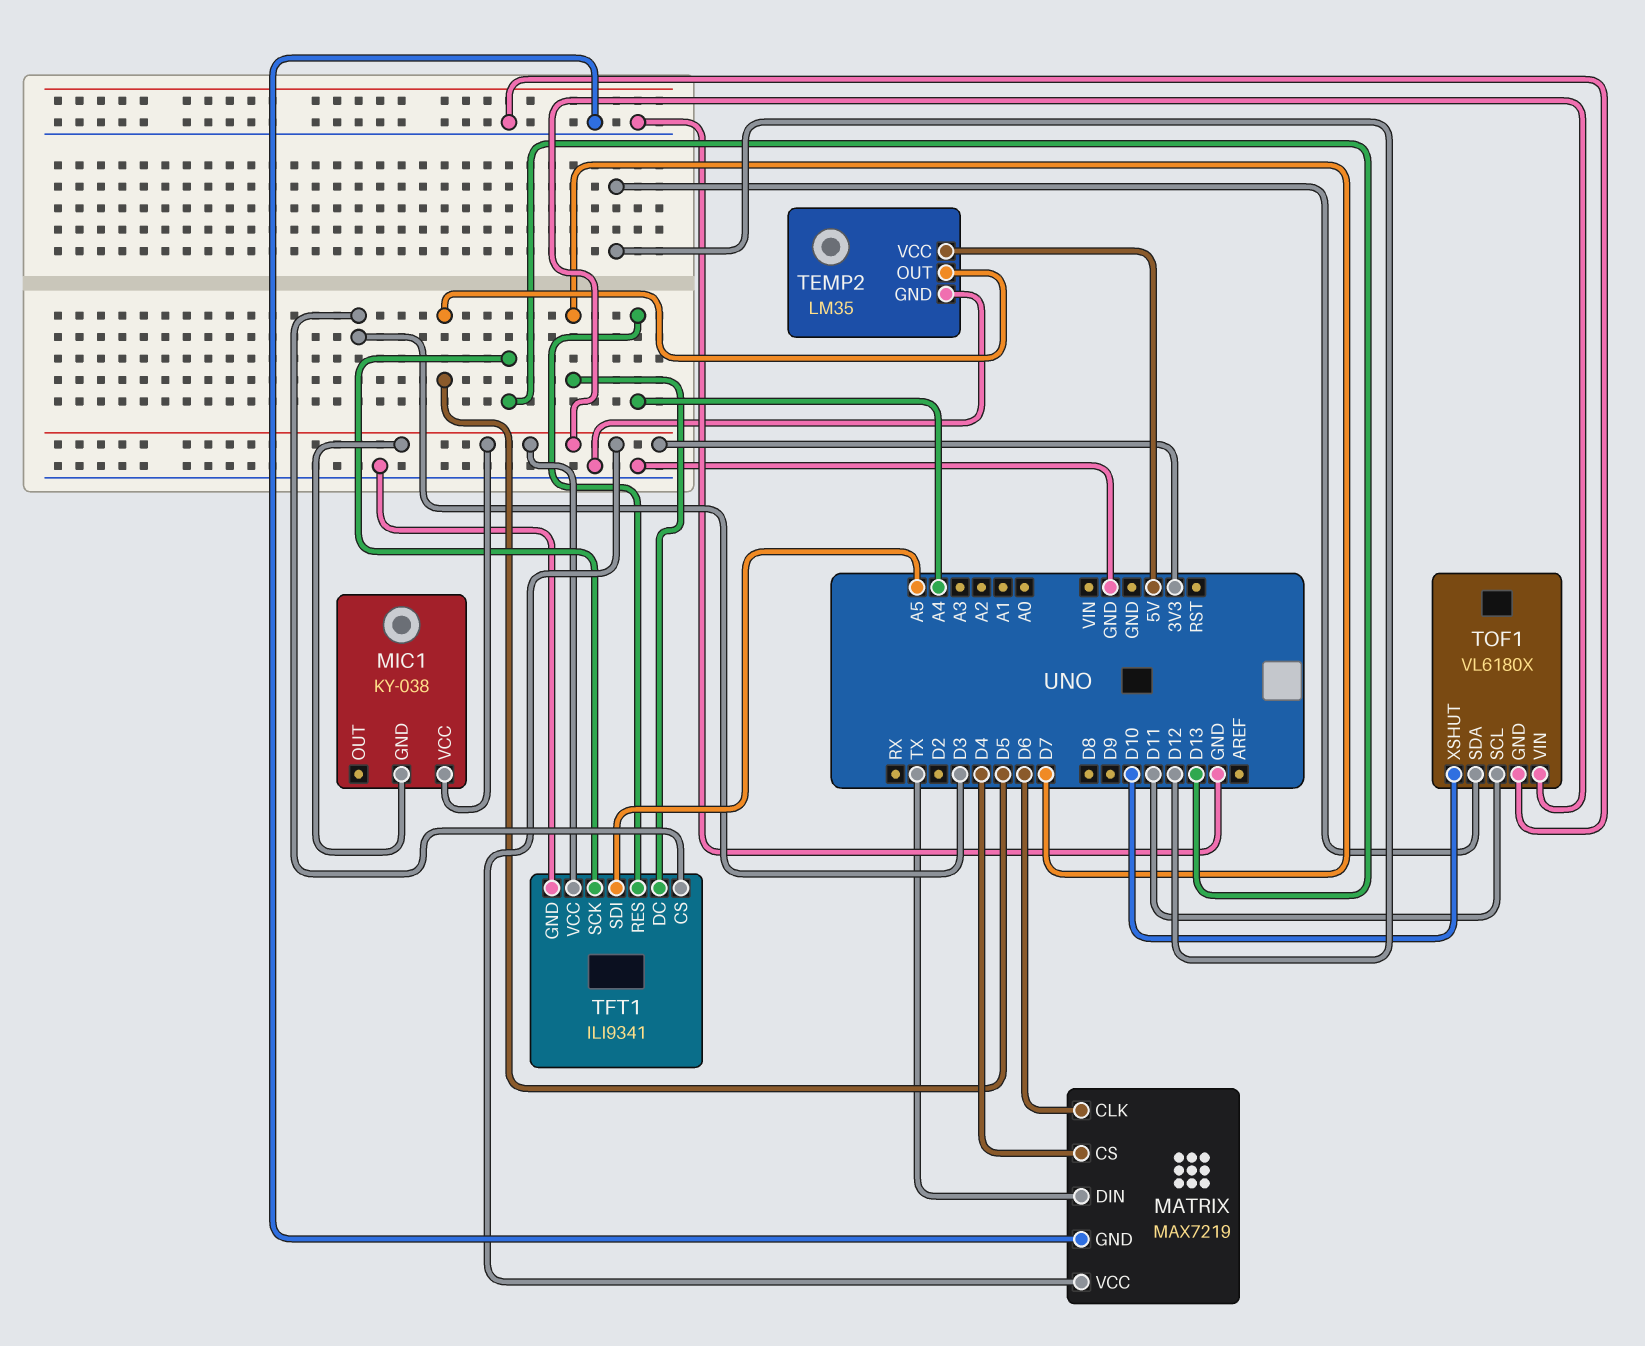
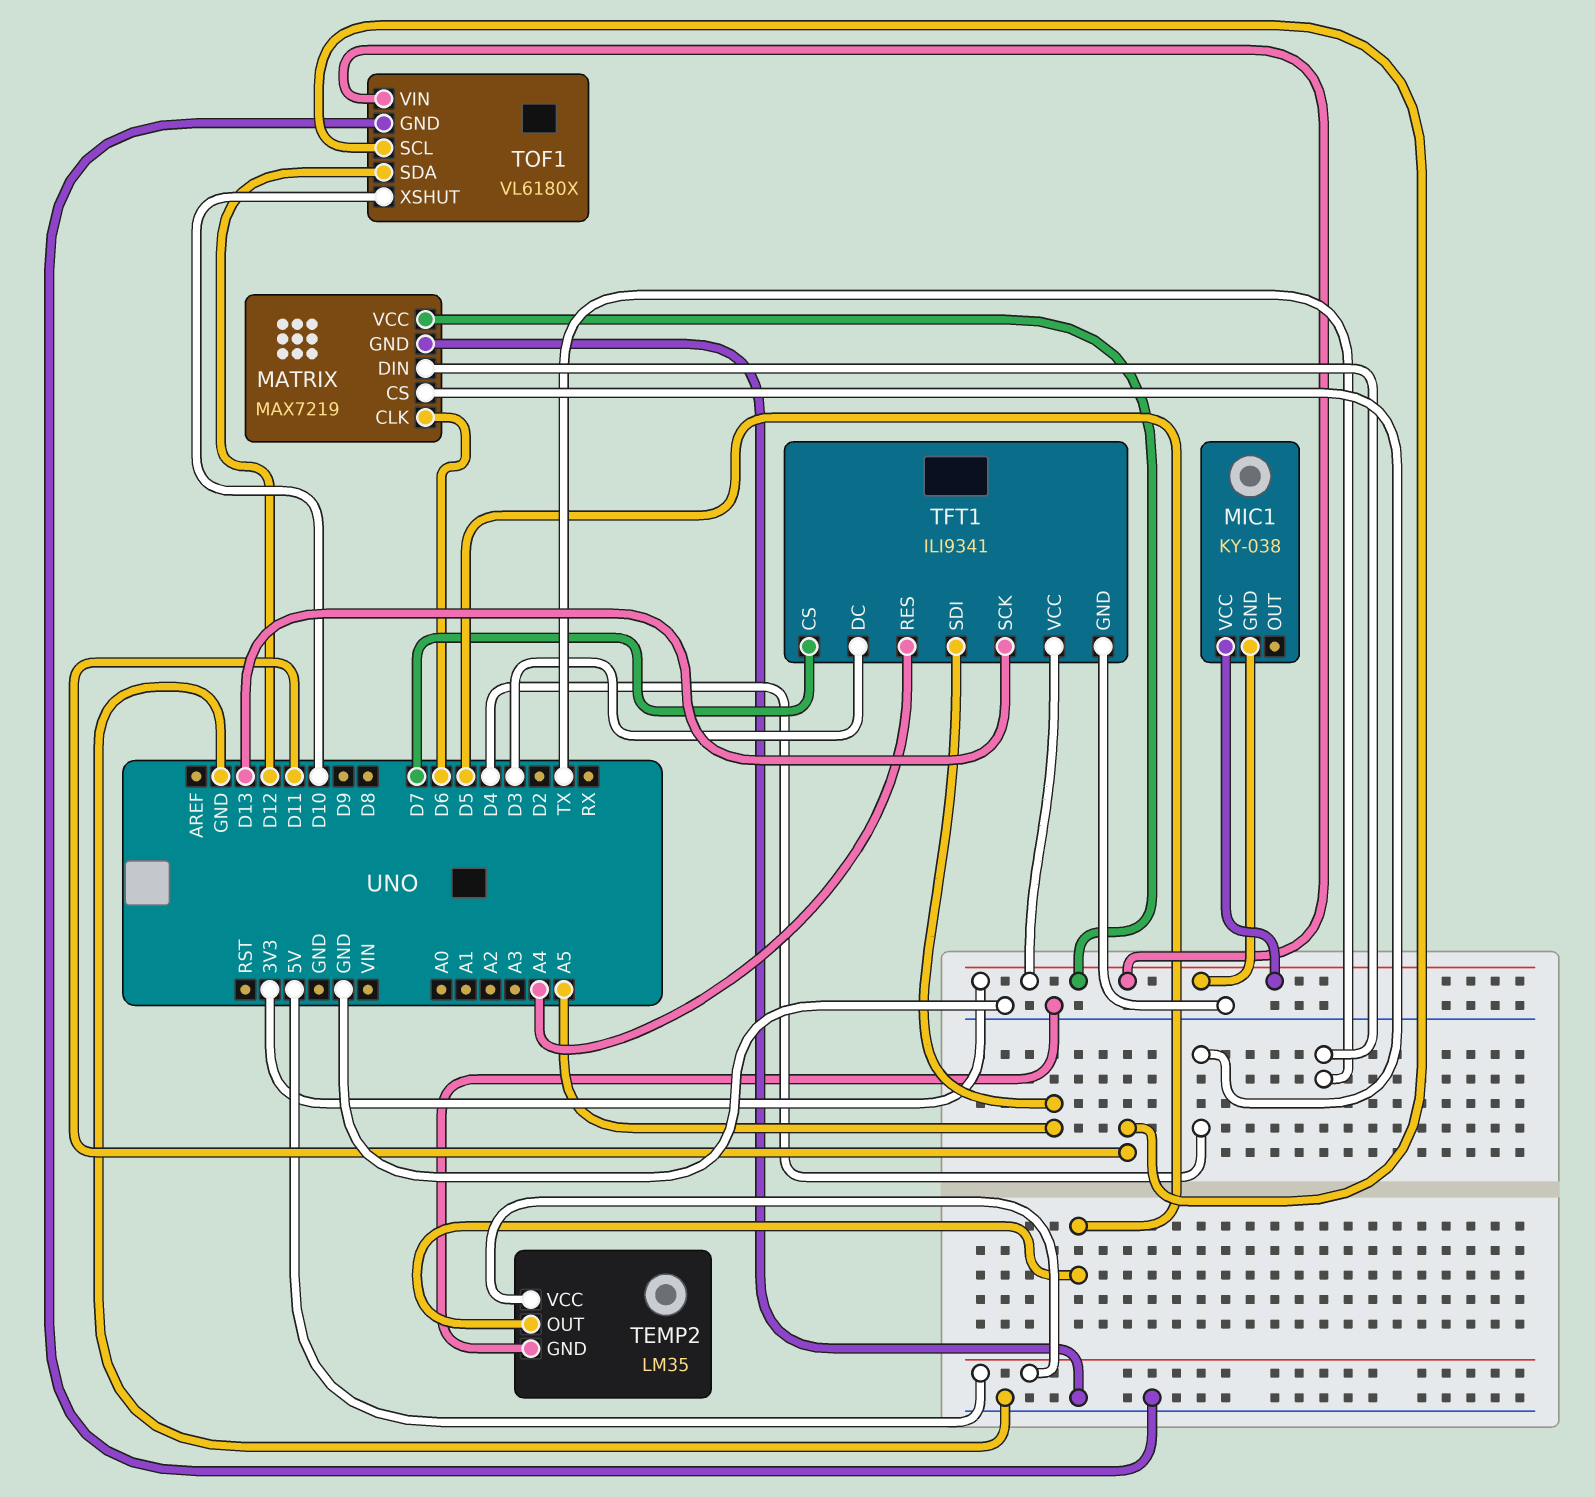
TFT1 pin CS: D3 -> D7
TFT1 pin DC: D7 -> D3

